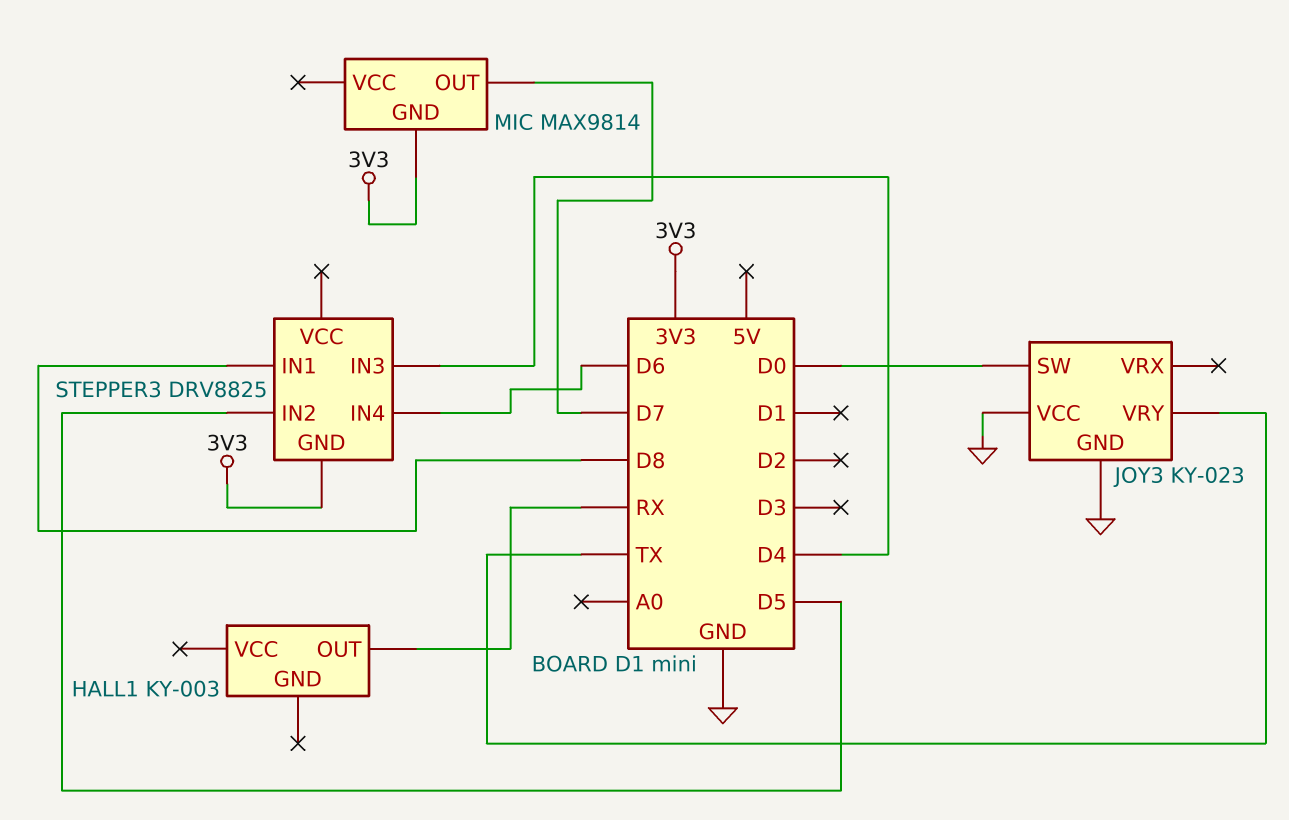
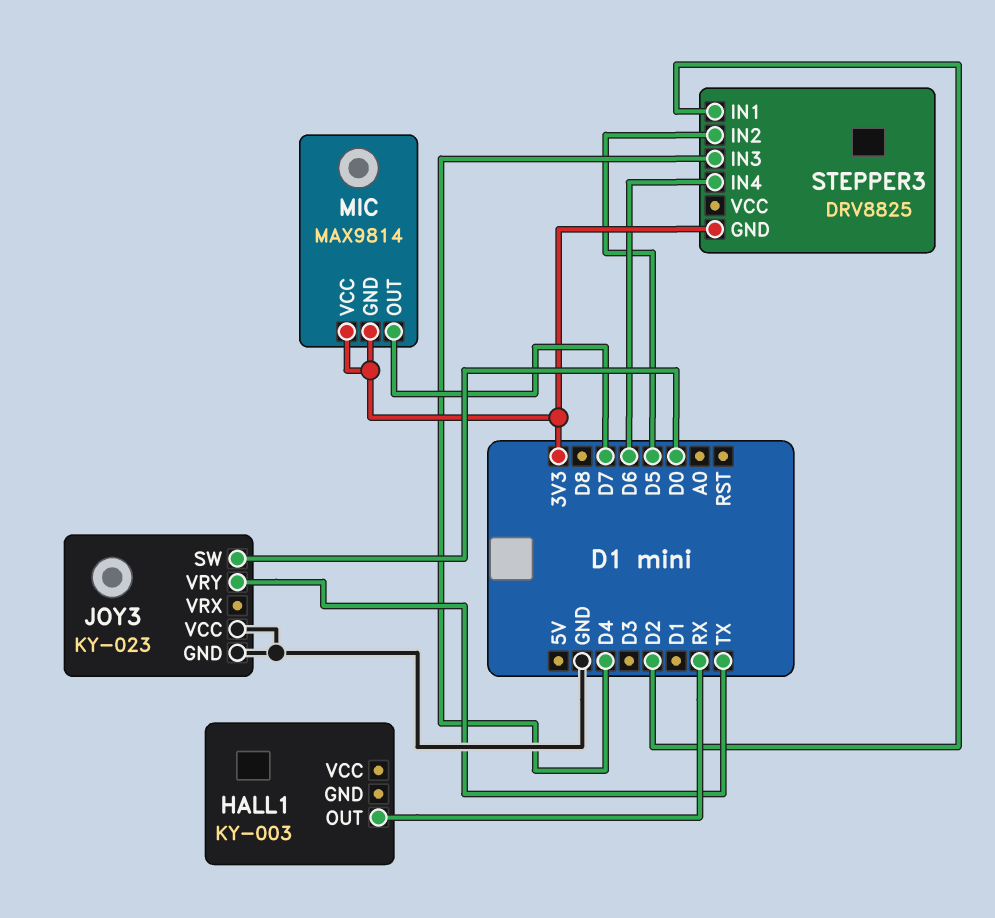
MIC pin VCC: none -> 3V3
STEPPER3 pin IN1: D8 -> D2

